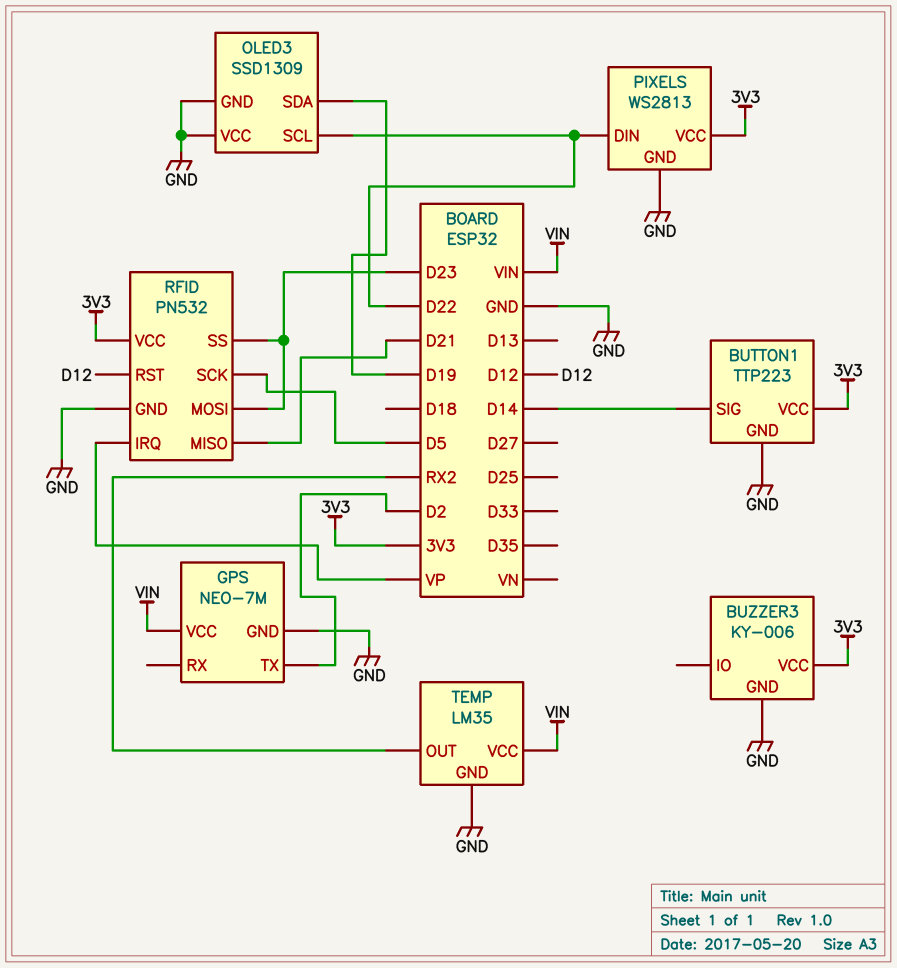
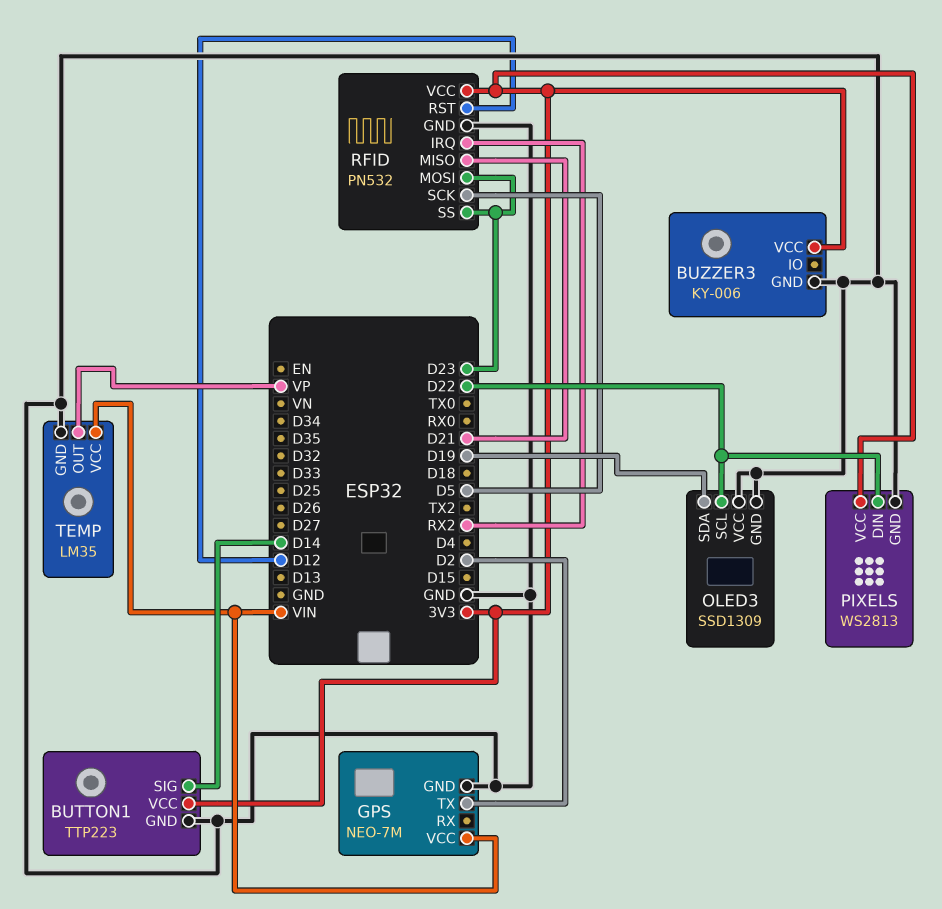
RFID pin IRQ: VP -> RX2
TEMP pin OUT: RX2 -> VP

